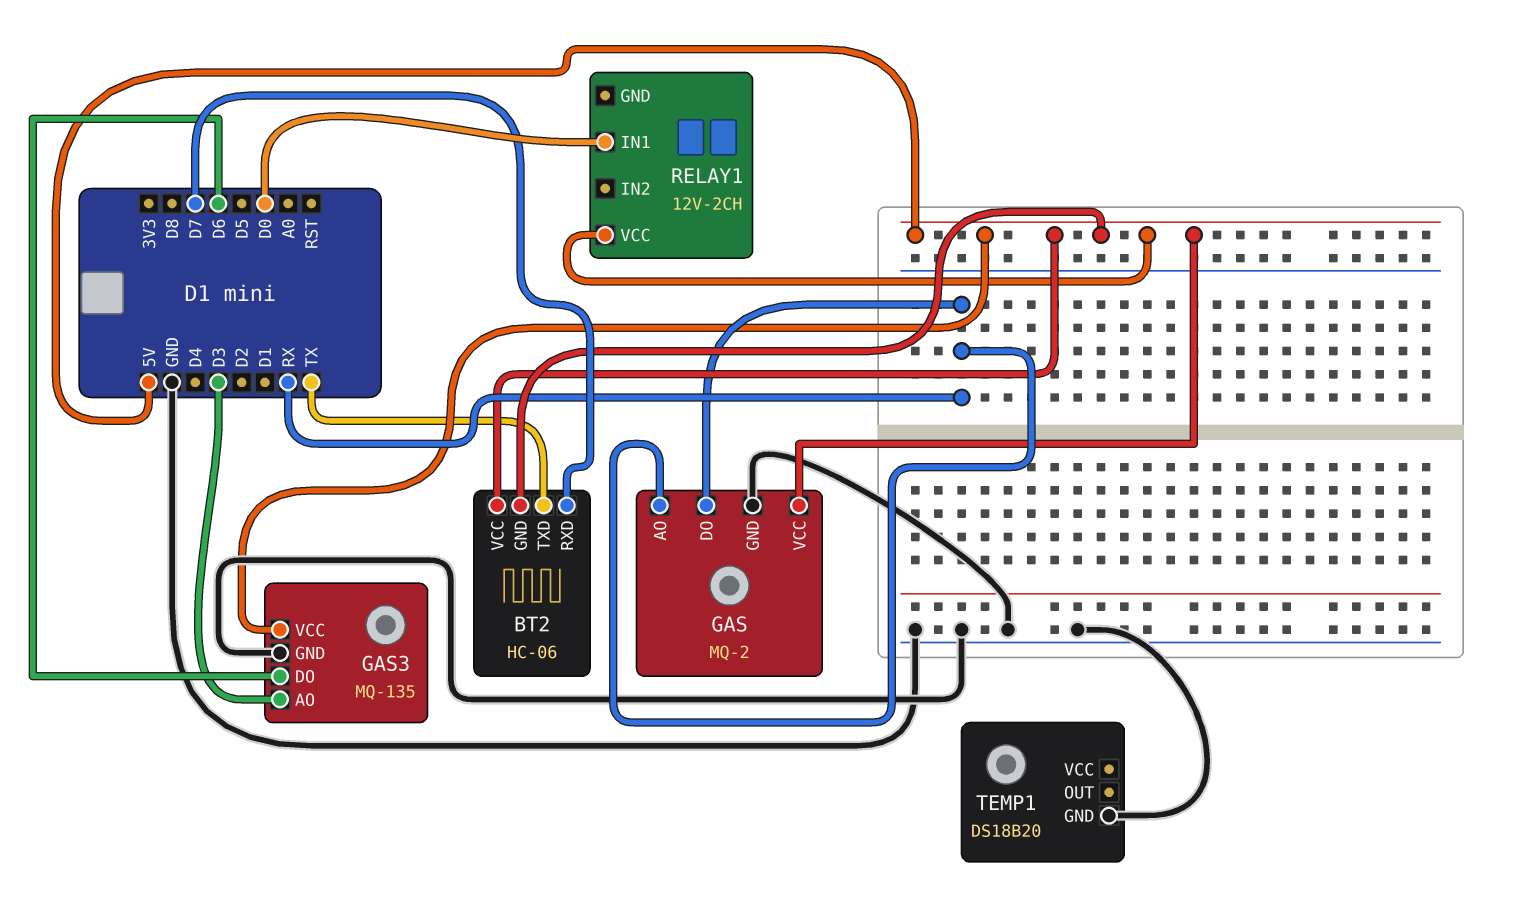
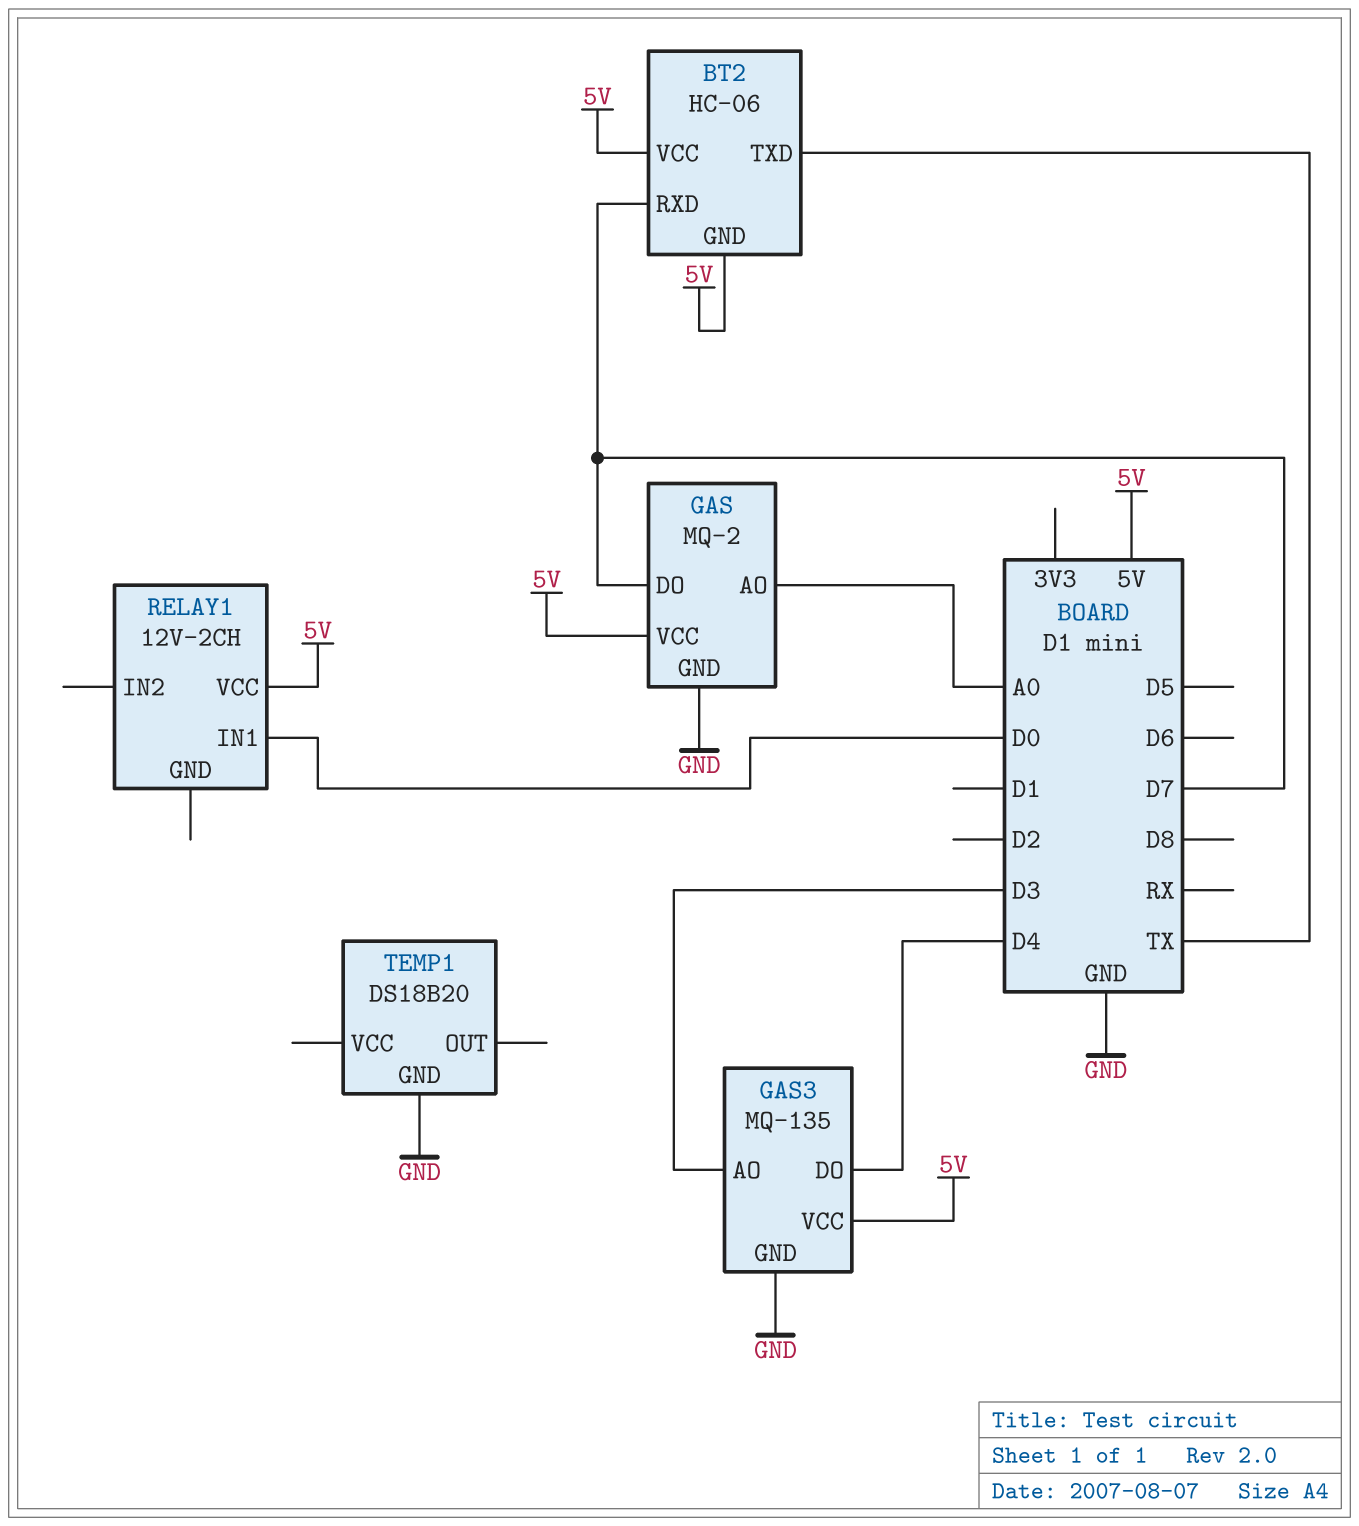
GAS pin AO: RX -> A0
GAS pin DO: RX -> D7
GAS3 pin DO: D6 -> D4

